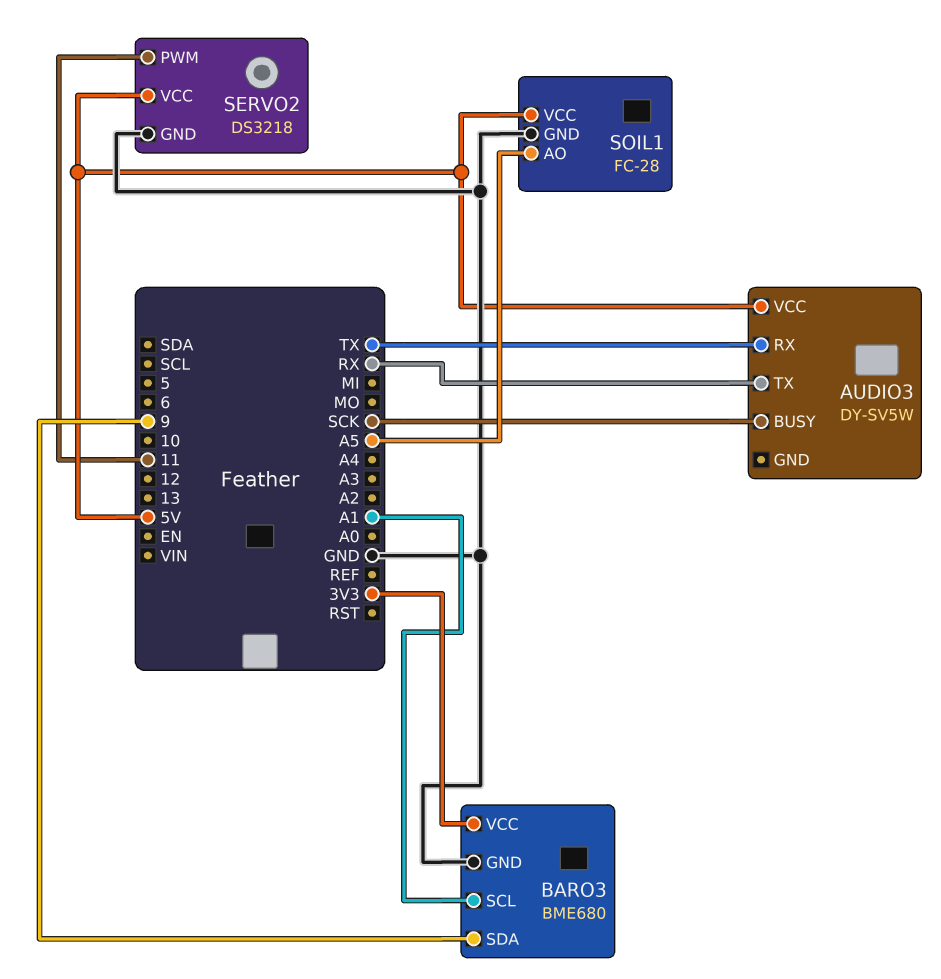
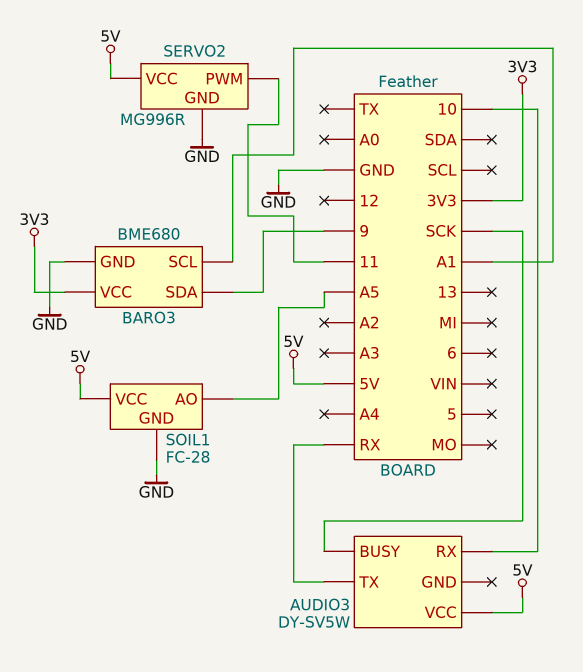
AUDIO3 pin RX: TX -> 10
SERVO2: DS3218 -> MG996R

